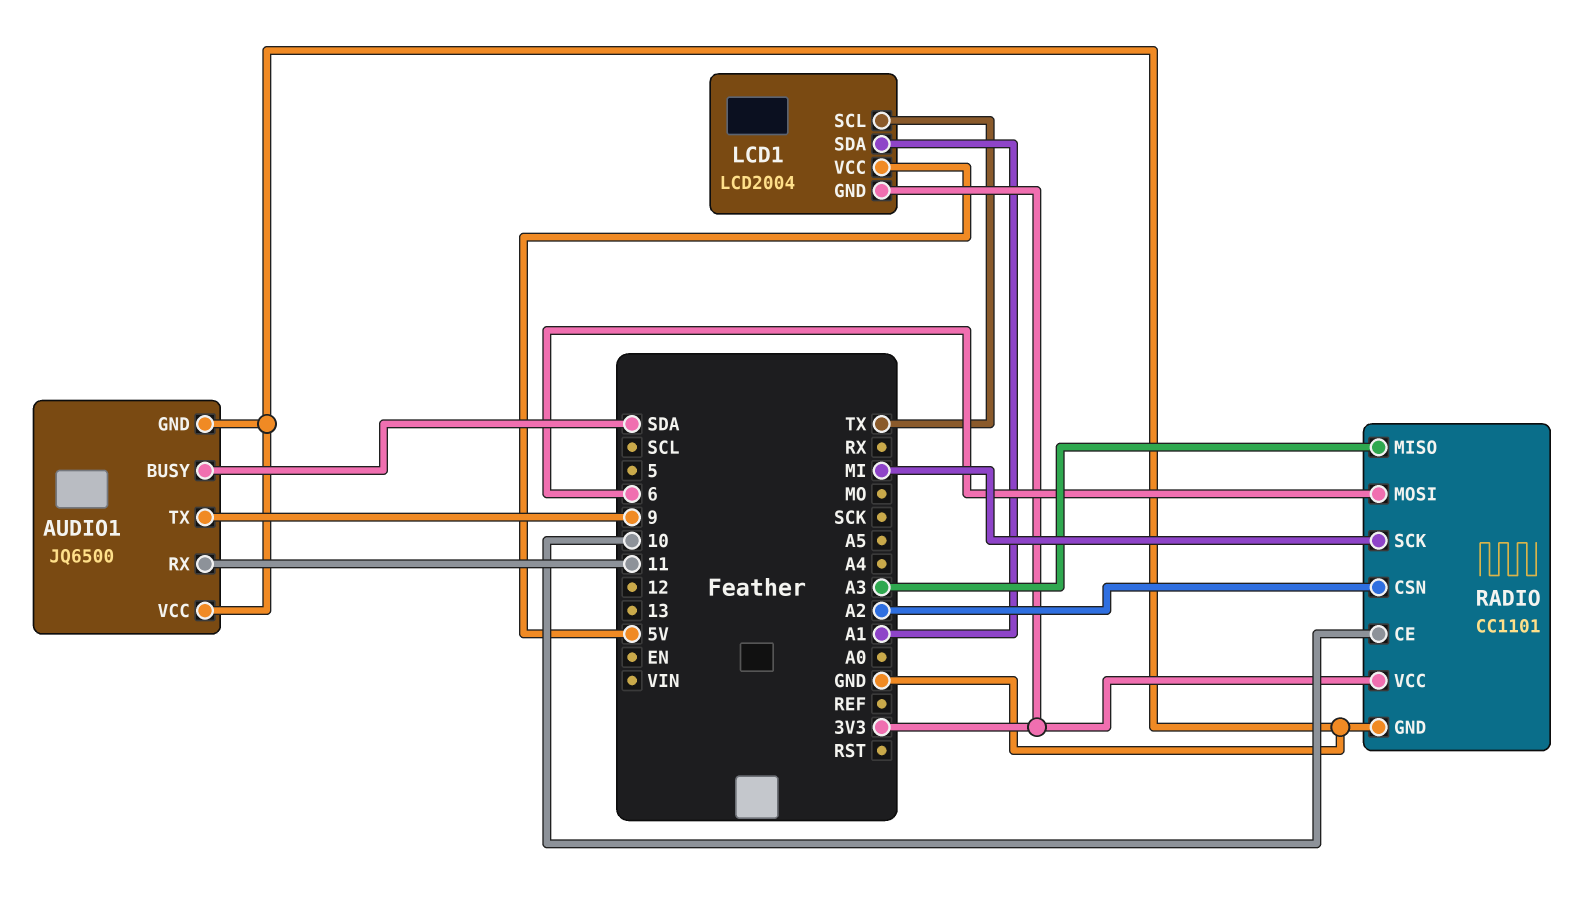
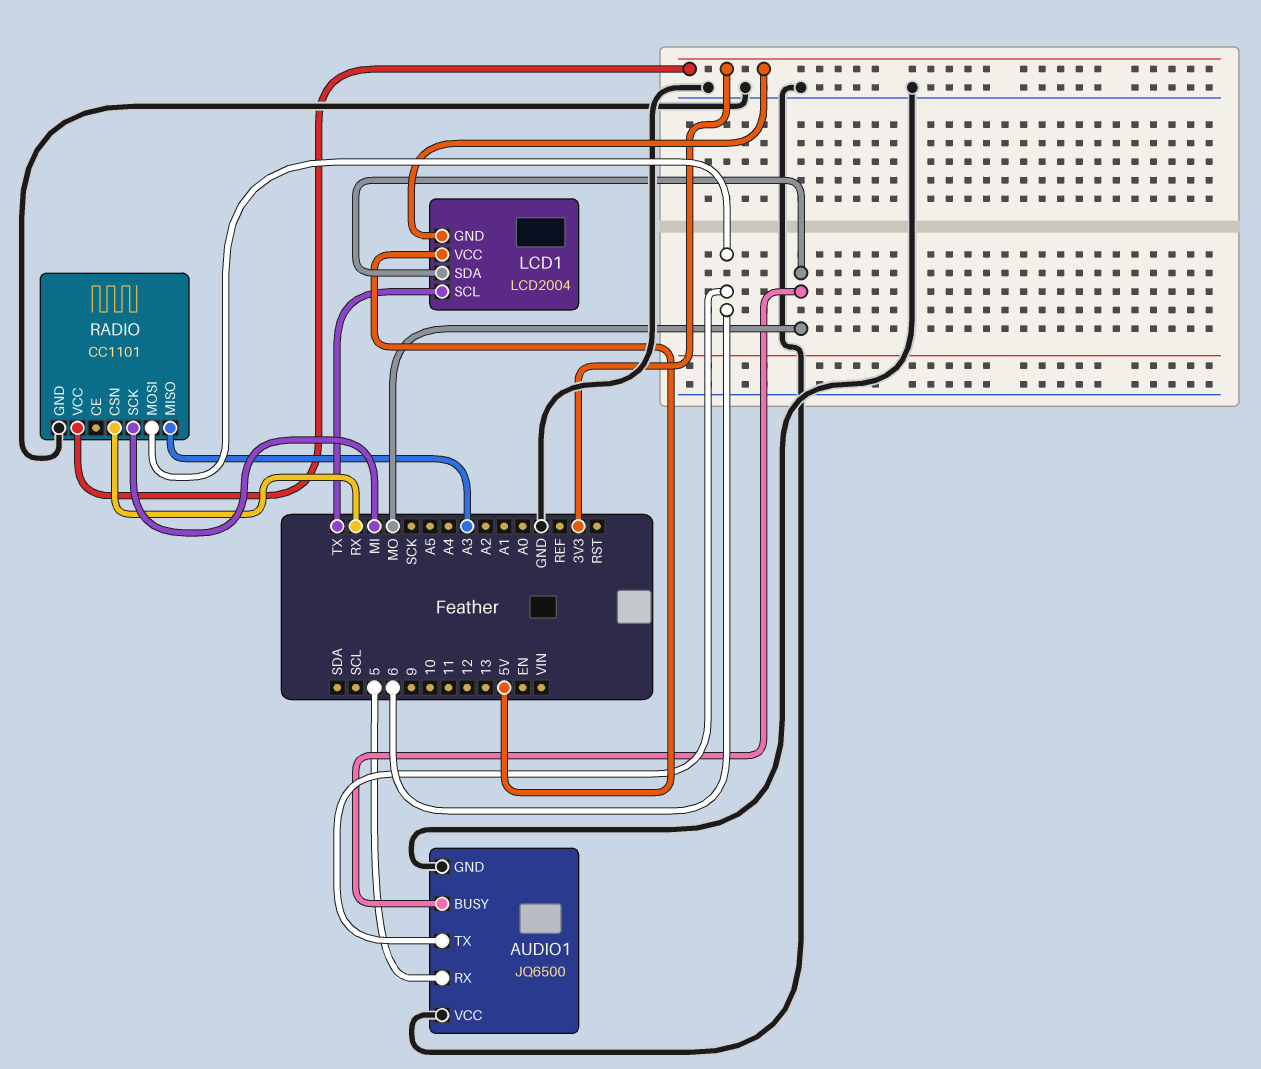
AUDIO1 pin BUSY: SDA -> MO
AUDIO1 pin RX: 11 -> 5
AUDIO1 pin TX: 9 -> 6
LCD1 pin SDA: A1 -> MO
RADIO pin CE: 10 -> none
RADIO pin CSN: A2 -> RX

